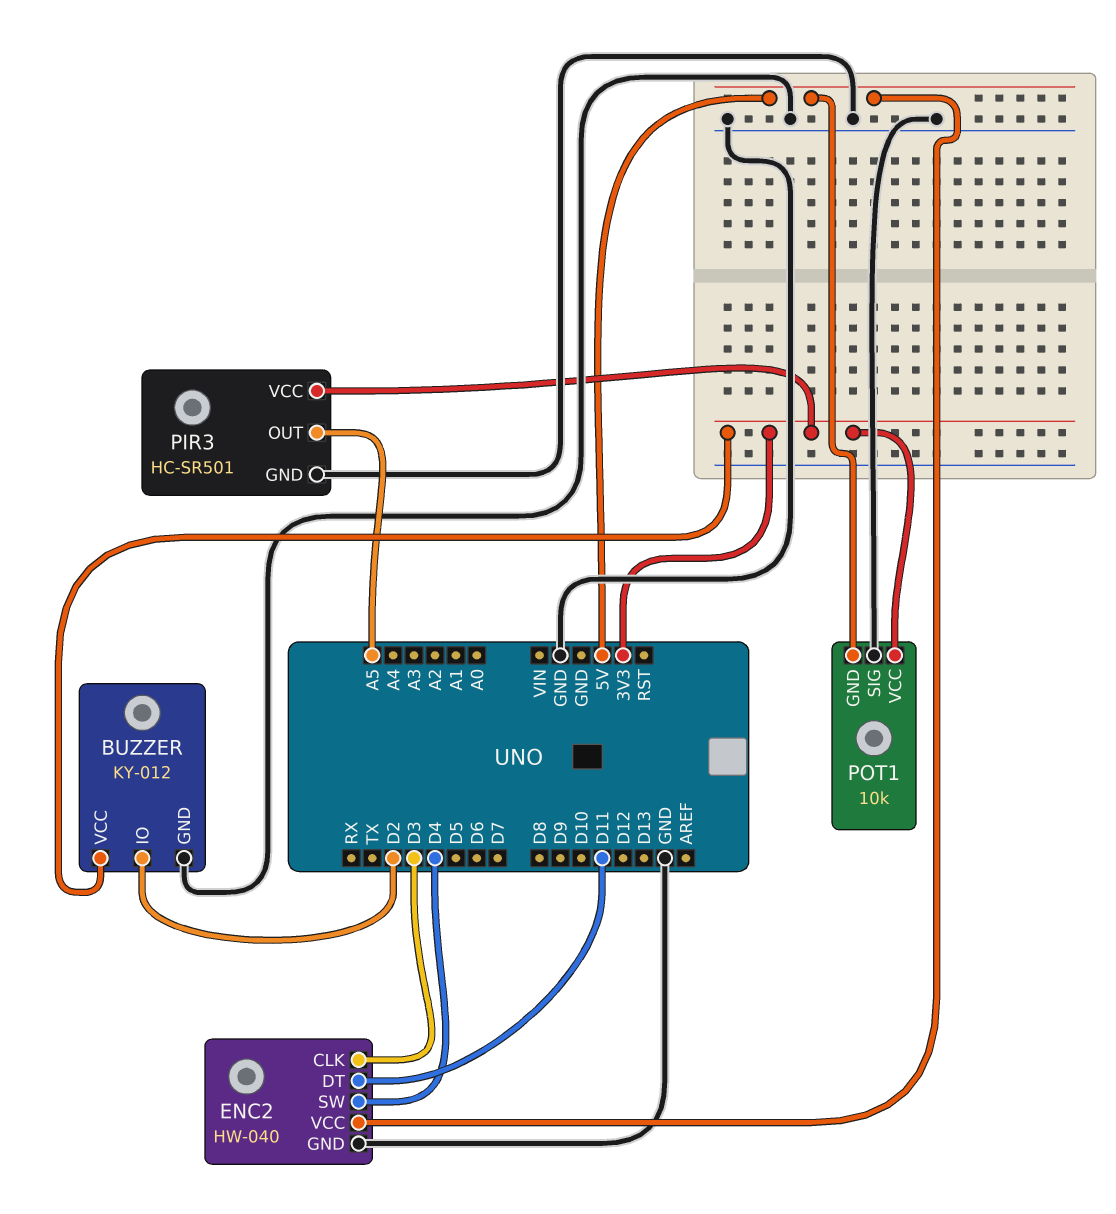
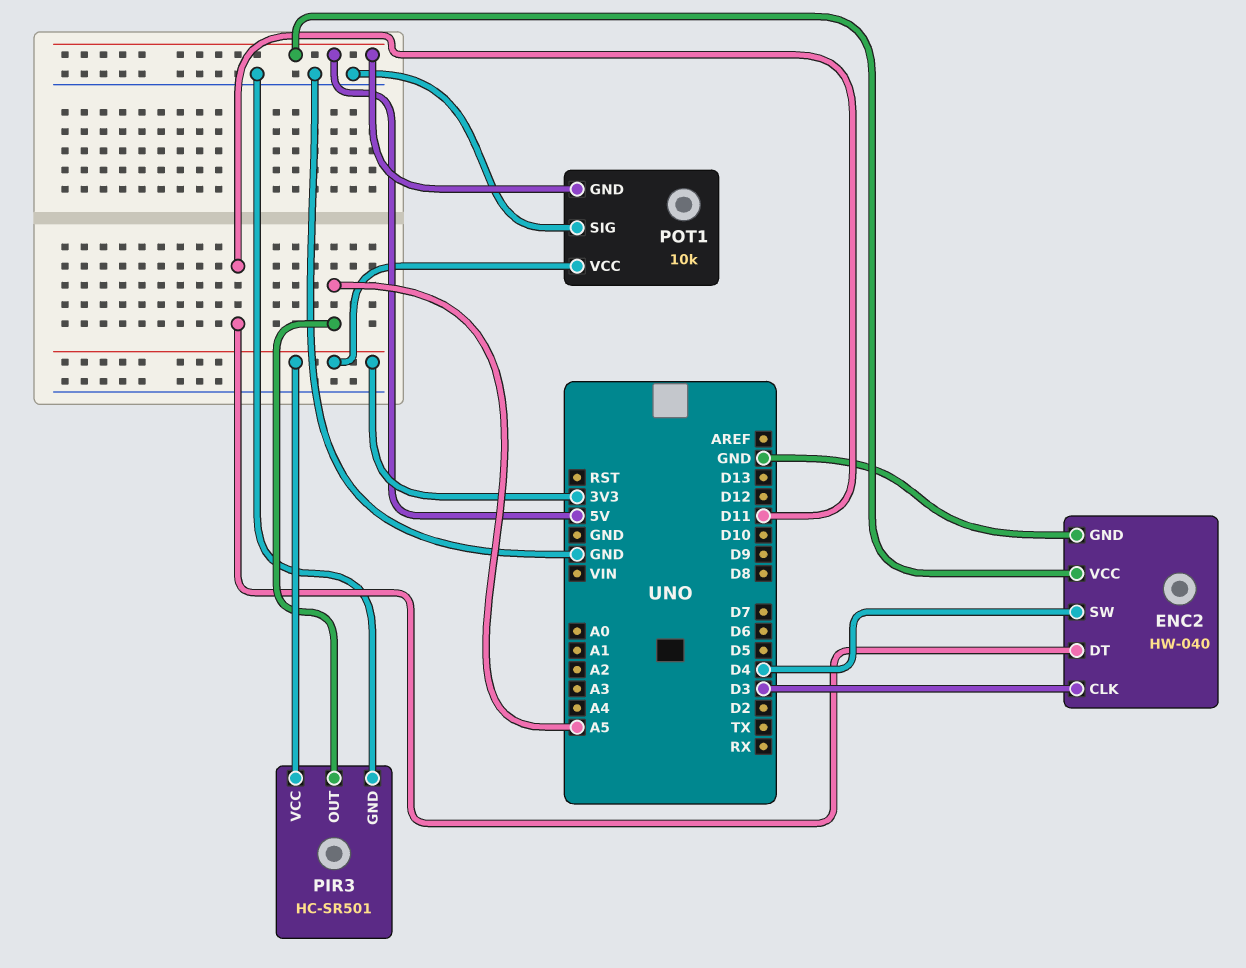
BUZZER: KY-012 -> none
BUZZER pin GND: GND -> none
BUZZER pin IO: D2 -> none
BUZZER pin VCC: 3V3 -> none

